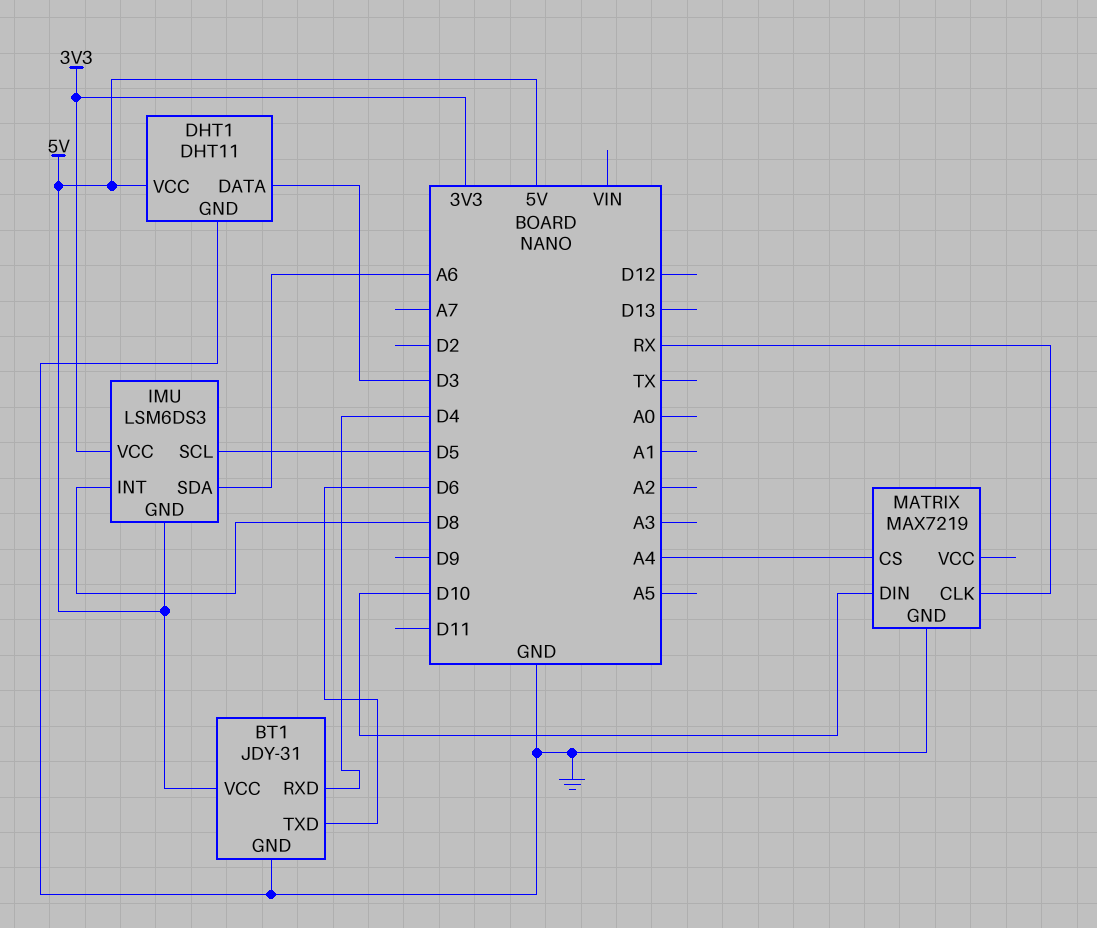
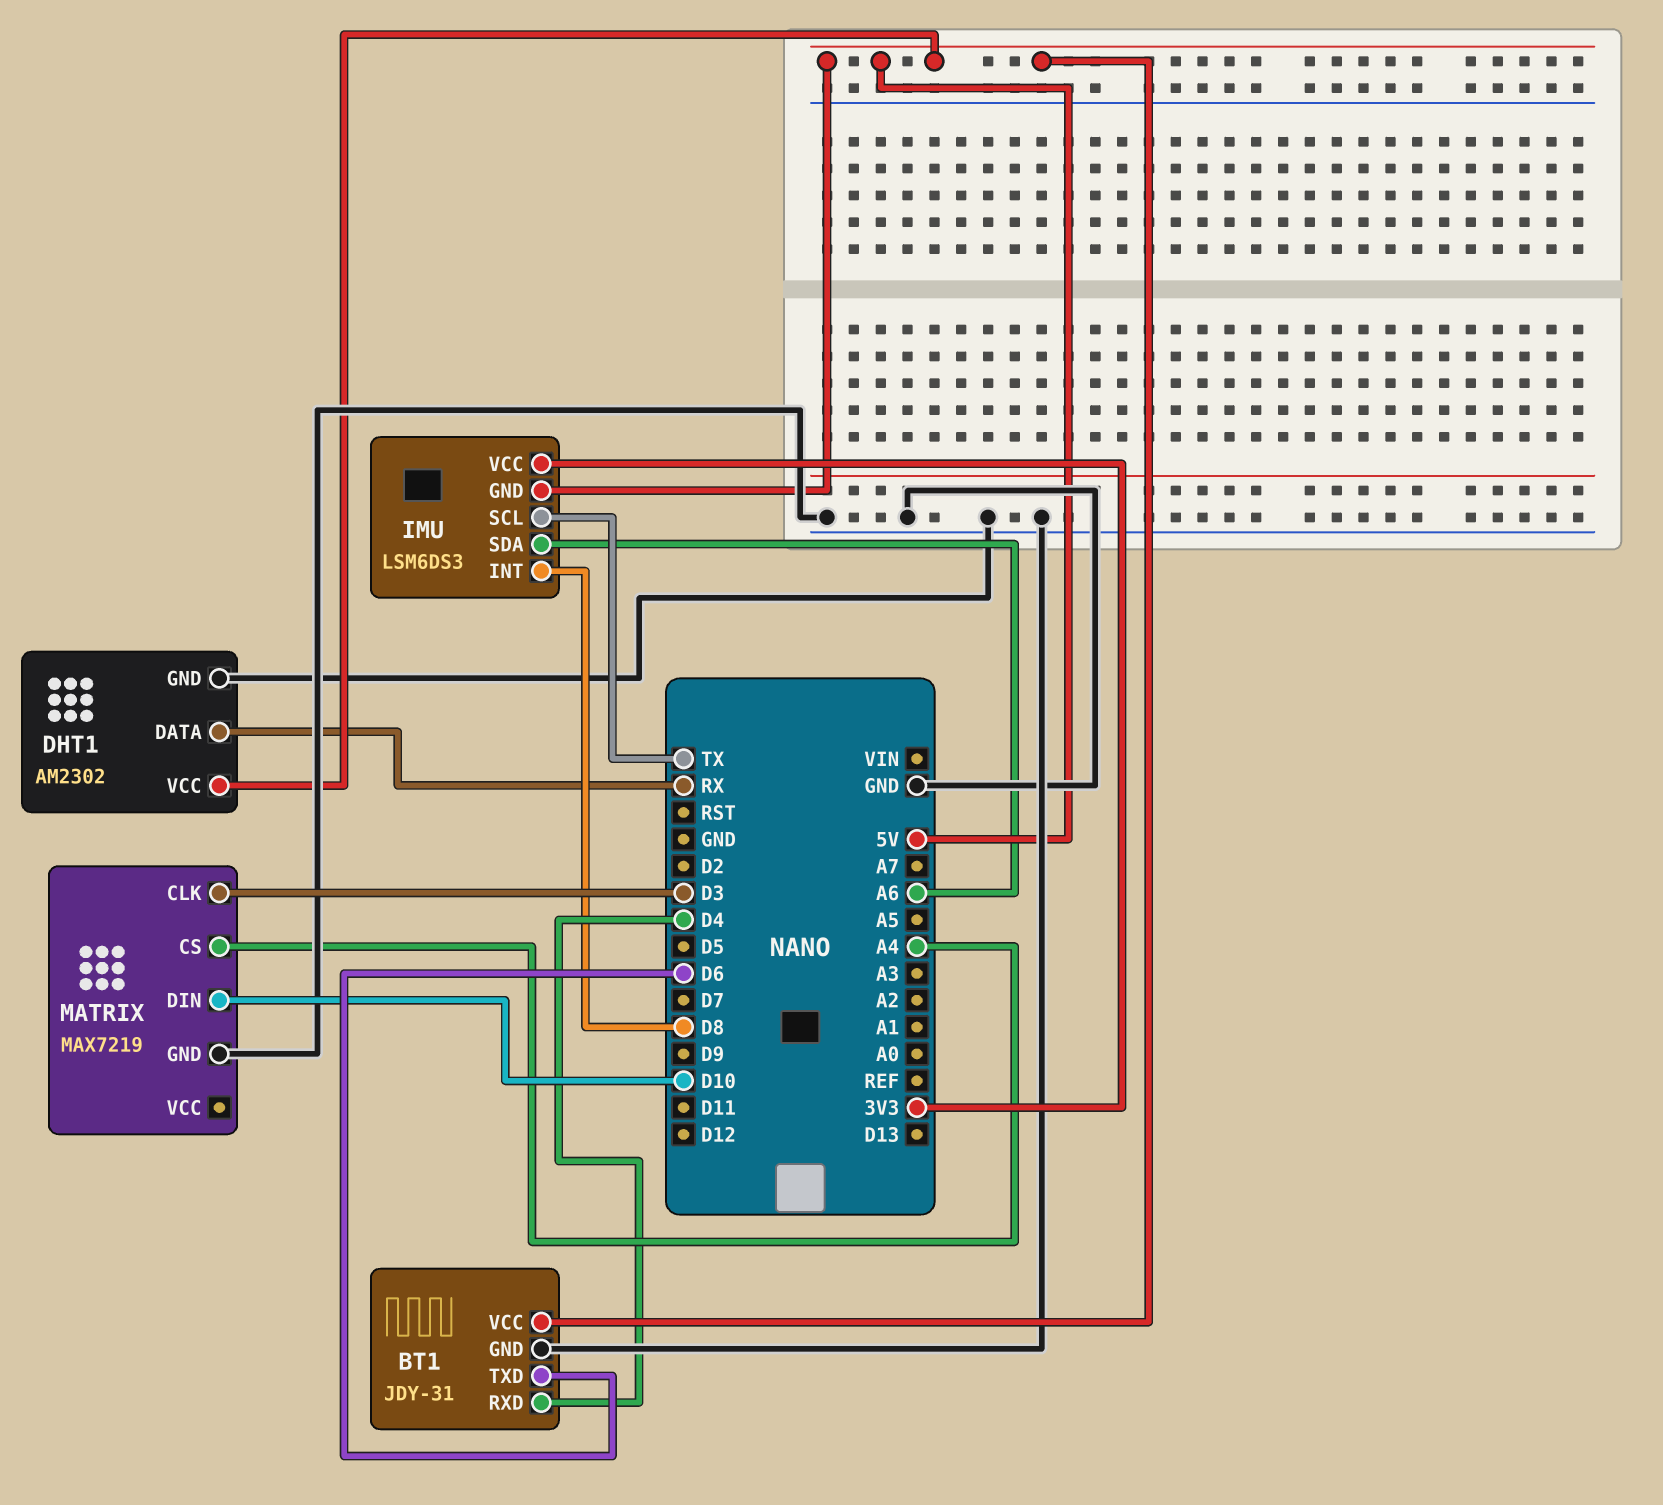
DHT1: DHT11 -> AM2302
DHT1 pin DATA: D3 -> RX
IMU pin SCL: D5 -> TX
MATRIX pin CLK: RX -> D3

